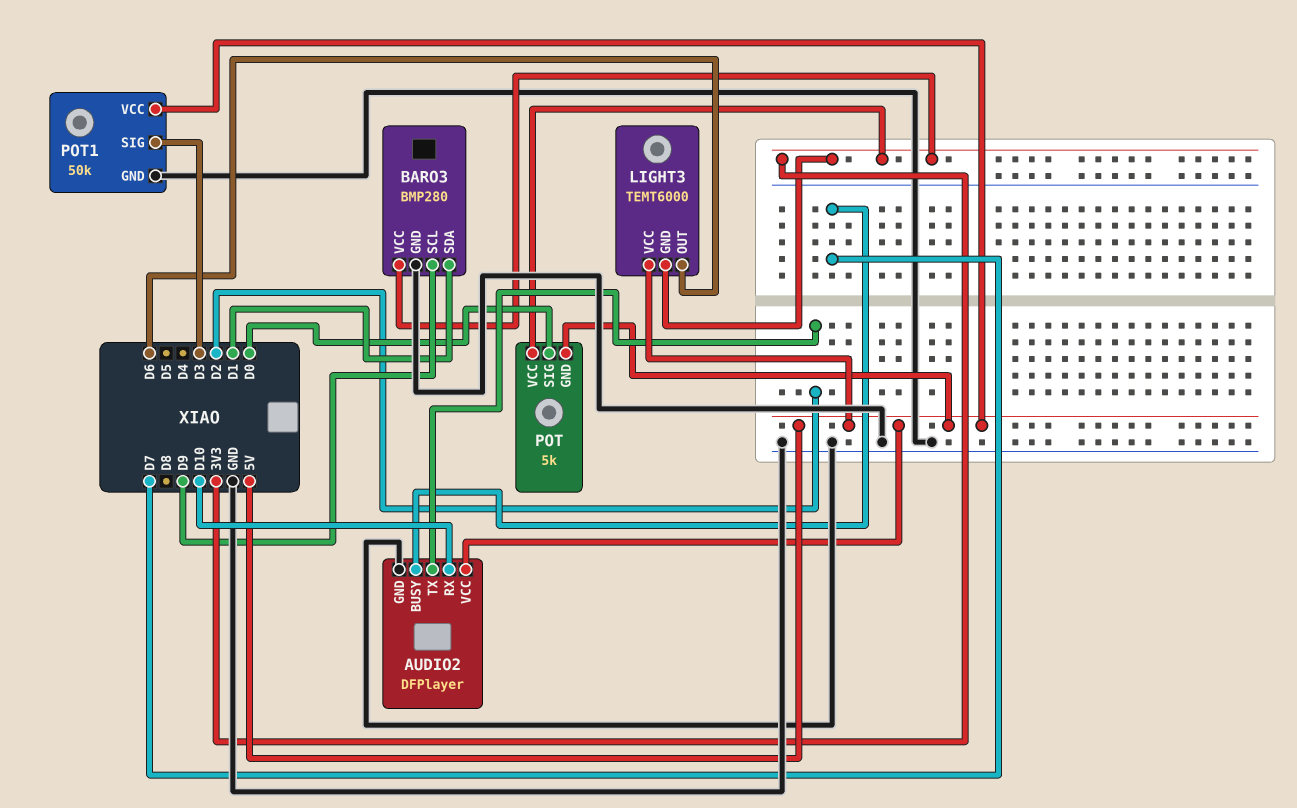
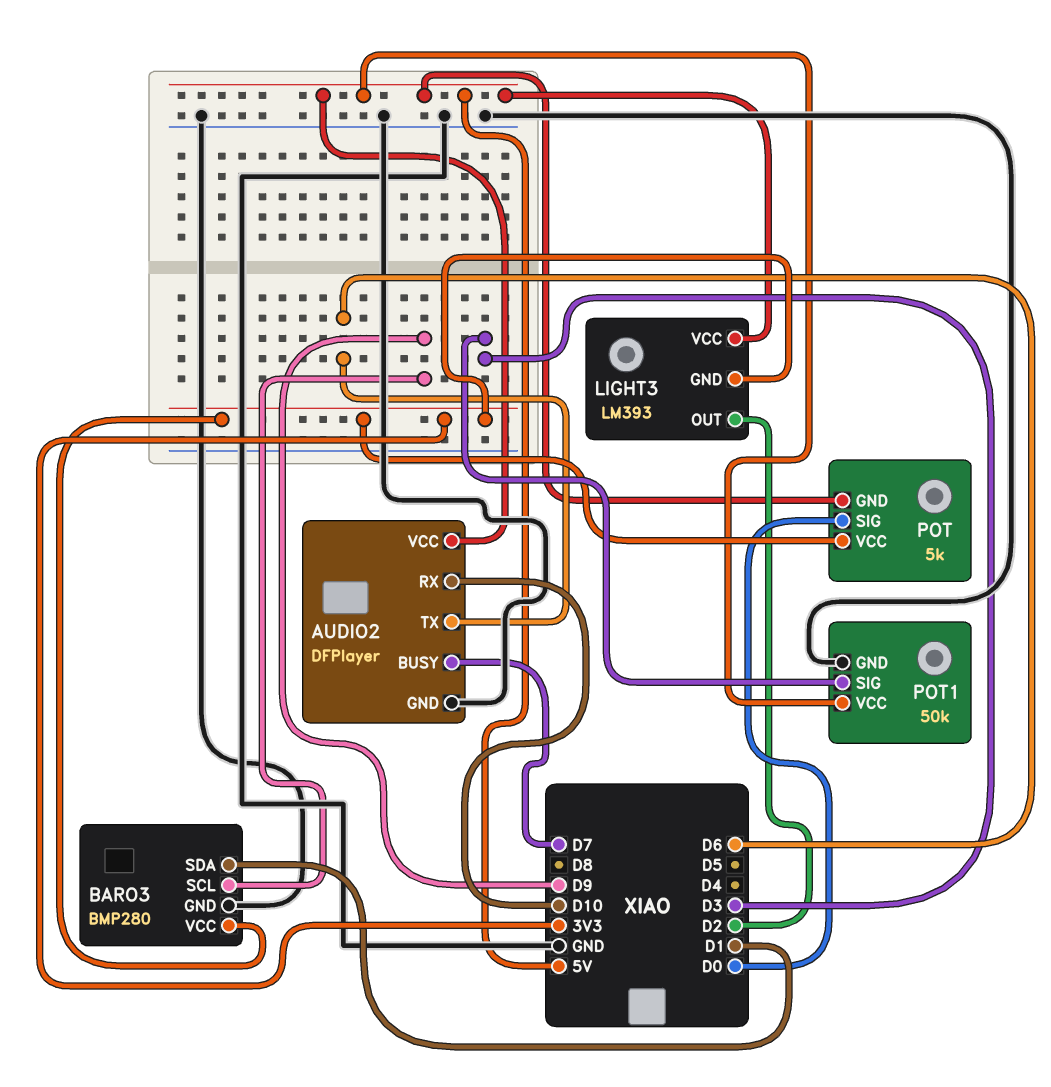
AUDIO2 pin TX: D2 -> D6
LIGHT3: TEMT6000 -> LM393
LIGHT3 pin OUT: D6 -> D2

